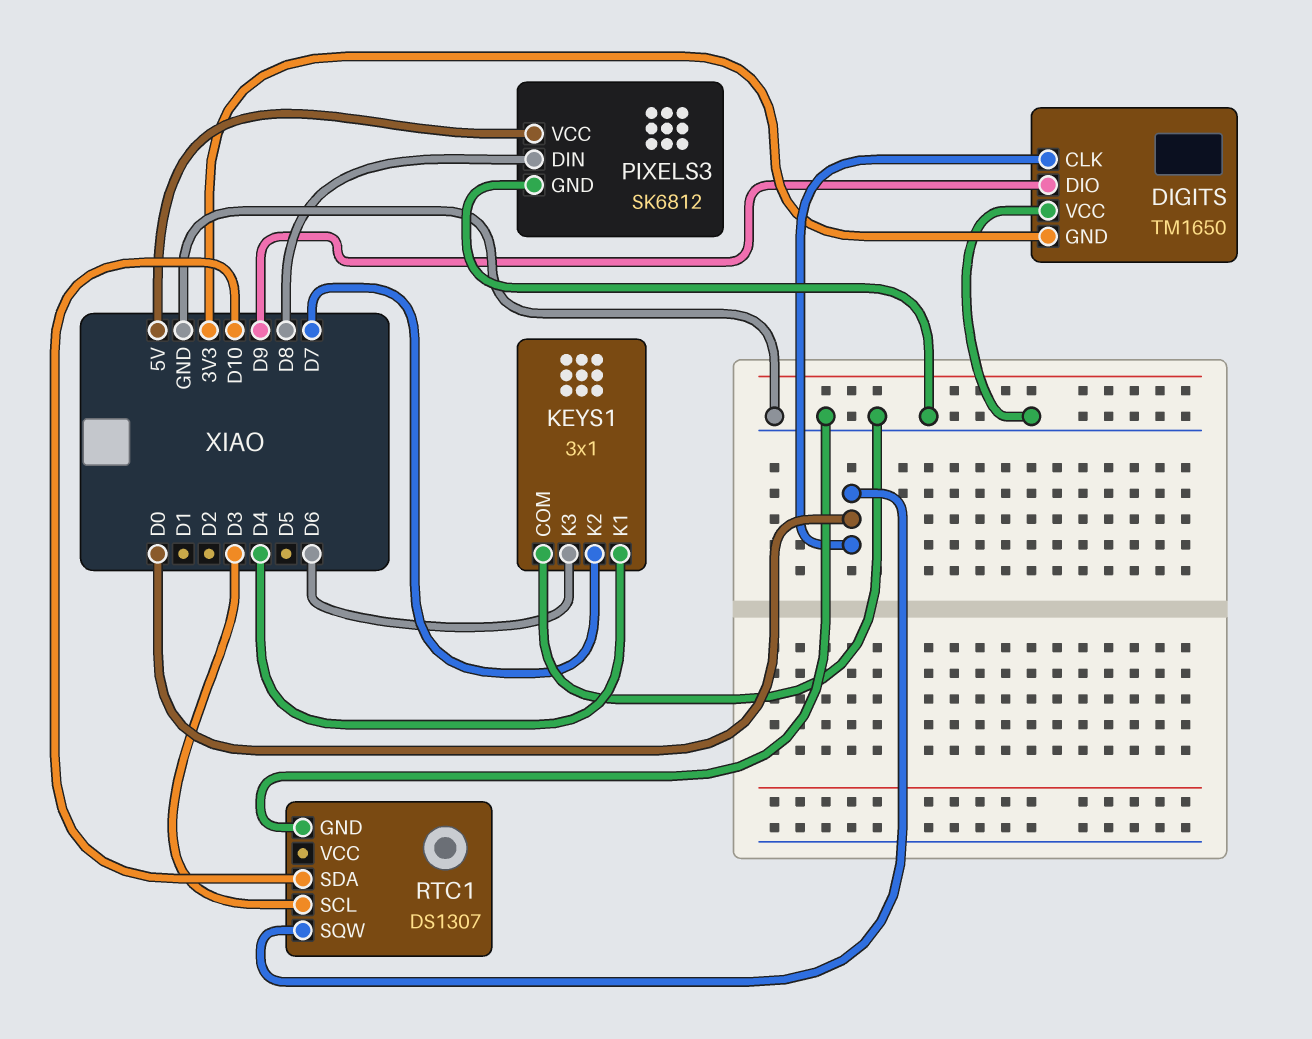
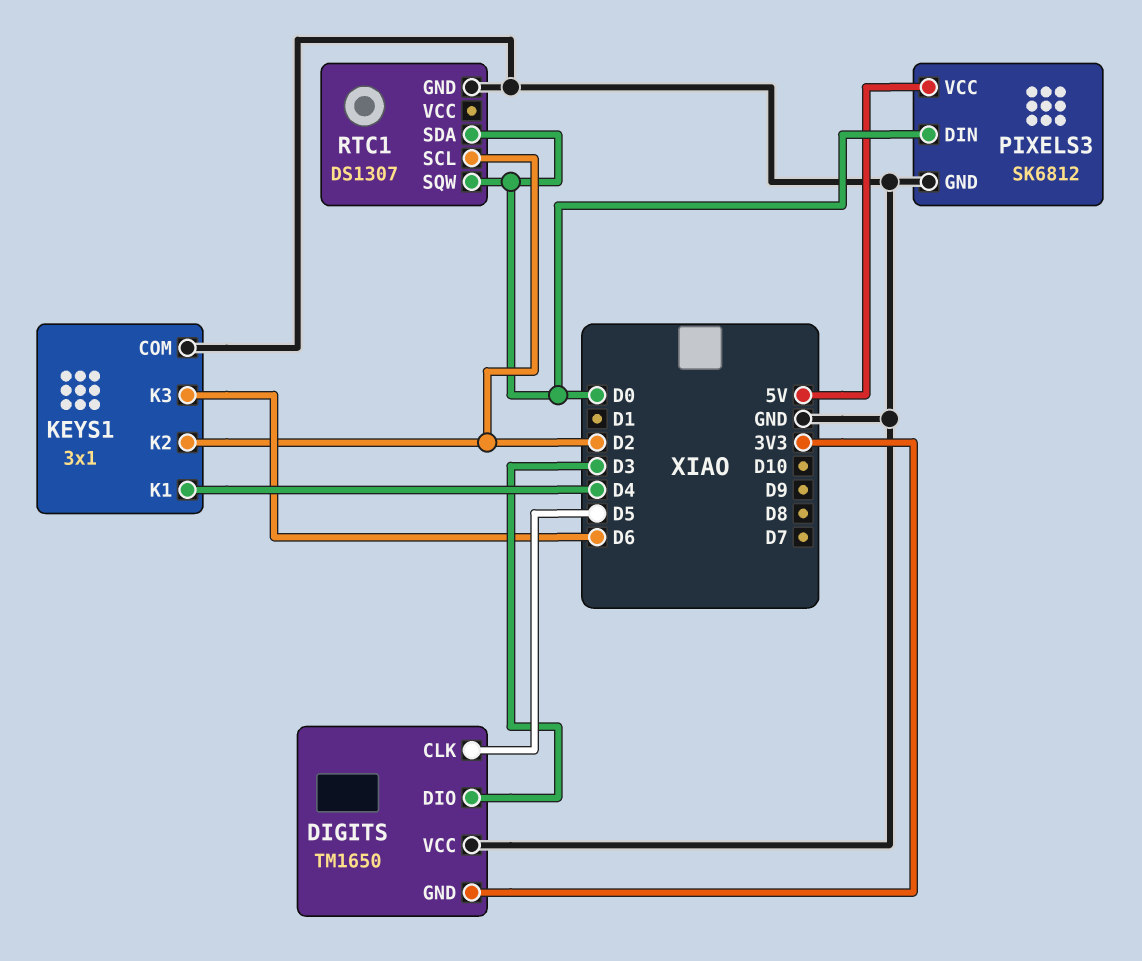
DIGITS pin CLK: D0 -> D5
DIGITS pin DIO: D9 -> D3
KEYS1 pin K2: D7 -> D2
PIXELS3 pin DIN: D8 -> D0
RTC1 pin SCL: D3 -> D2
RTC1 pin SDA: D10 -> D0

